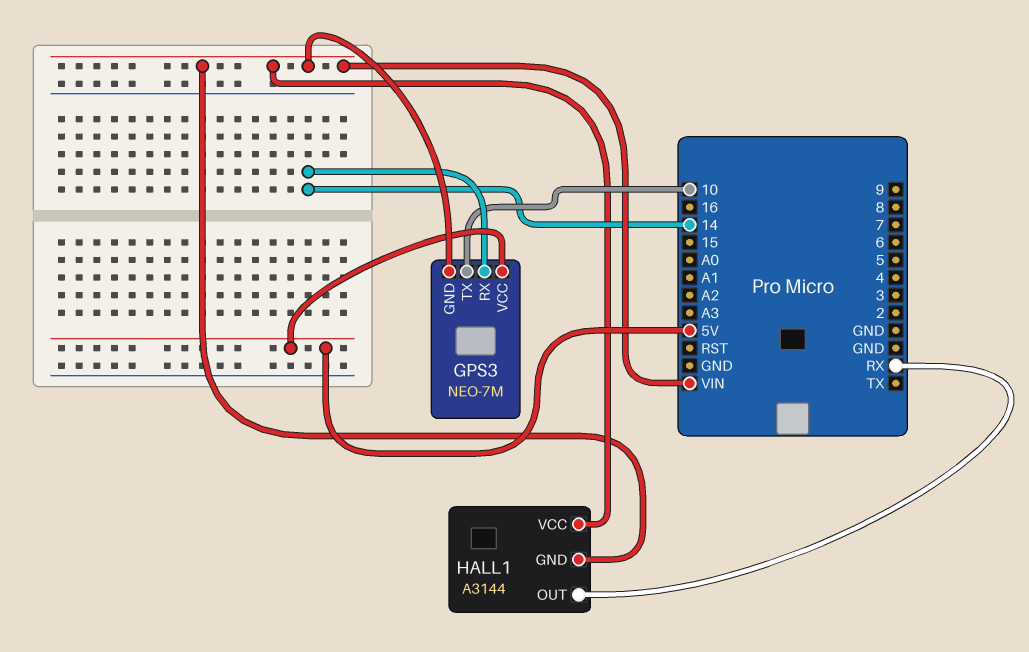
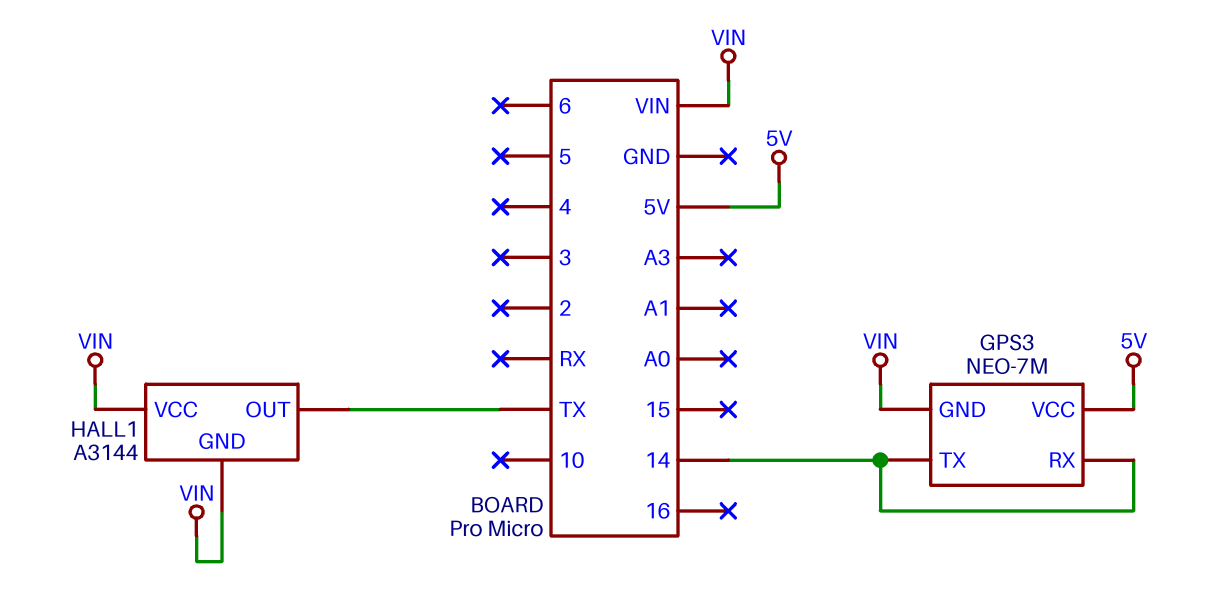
GPS3 pin TX: 10 -> 14
HALL1 pin OUT: RX -> TX

